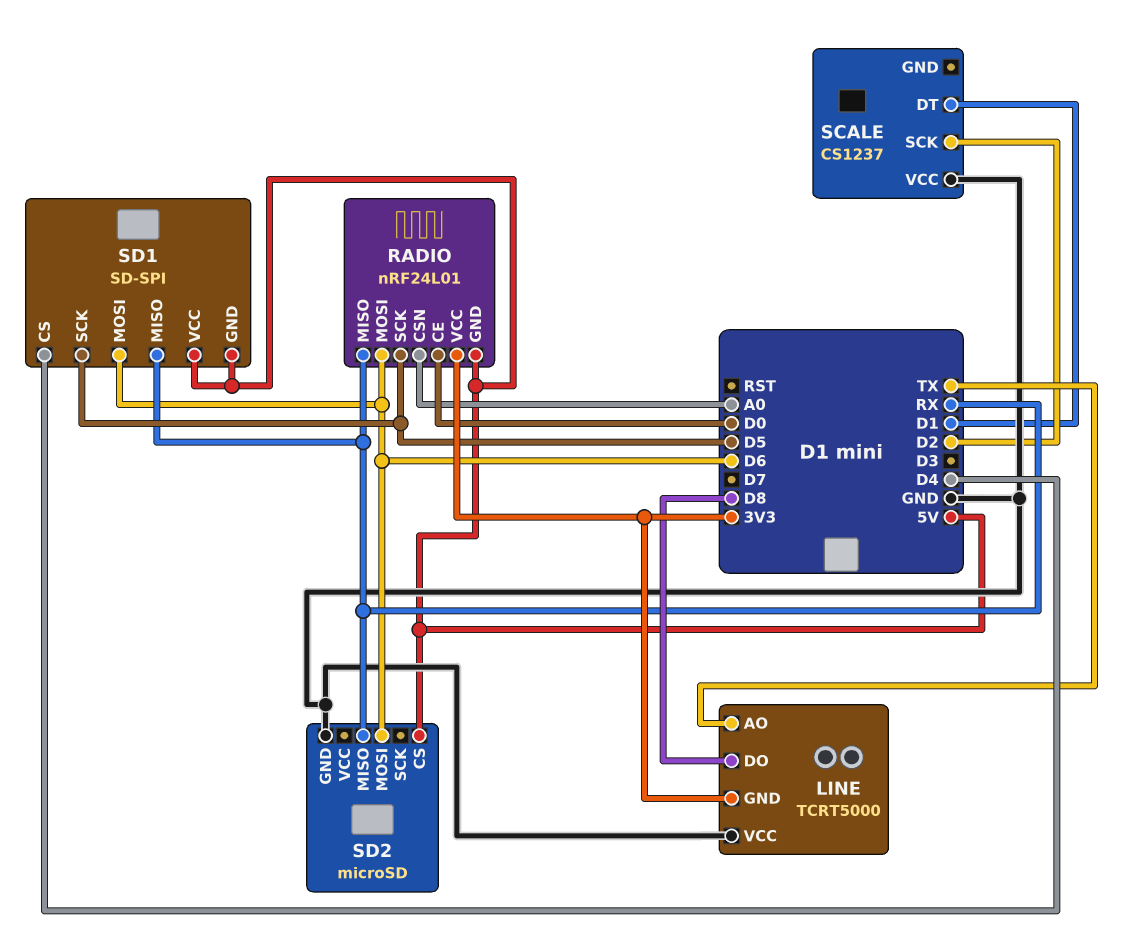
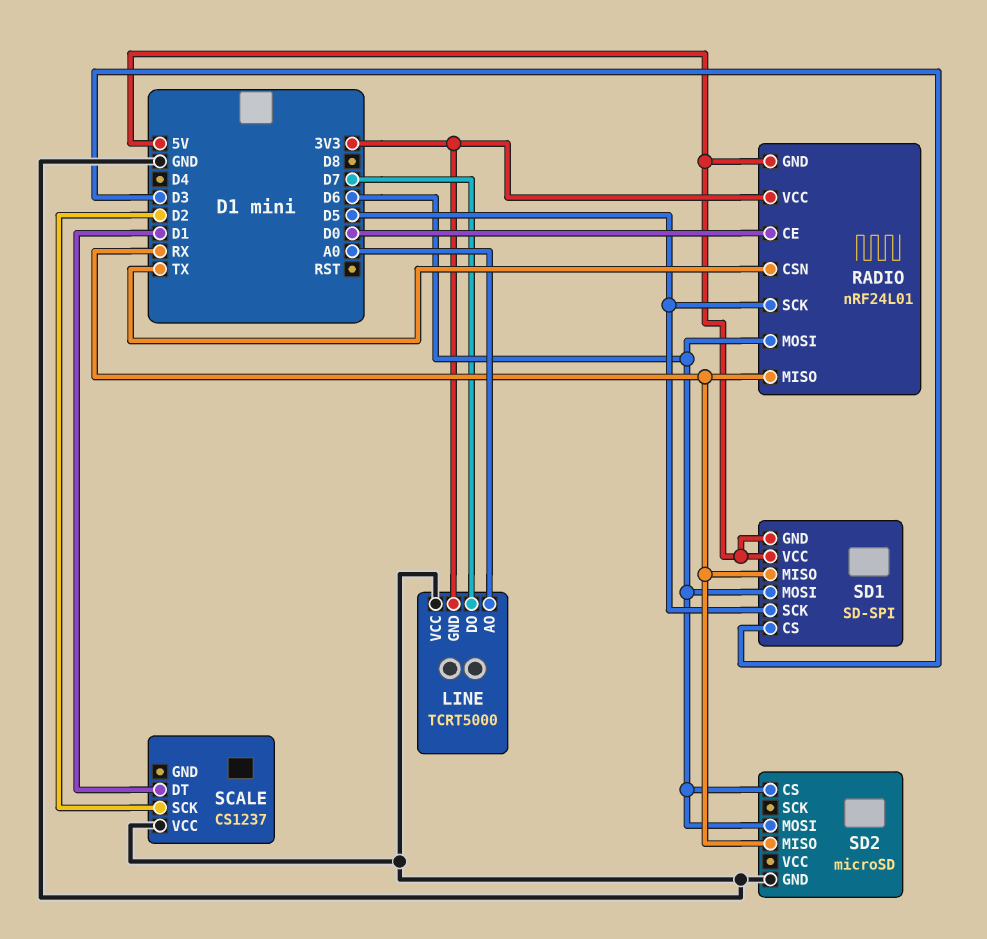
LINE pin AO: TX -> A0
LINE pin DO: D8 -> D7
RADIO pin CSN: A0 -> TX
SD1 pin CS: D4 -> D3
SD2 pin CS: 5V -> D6

